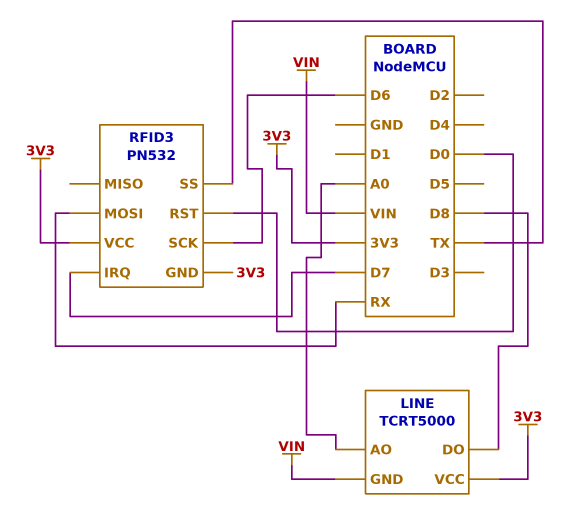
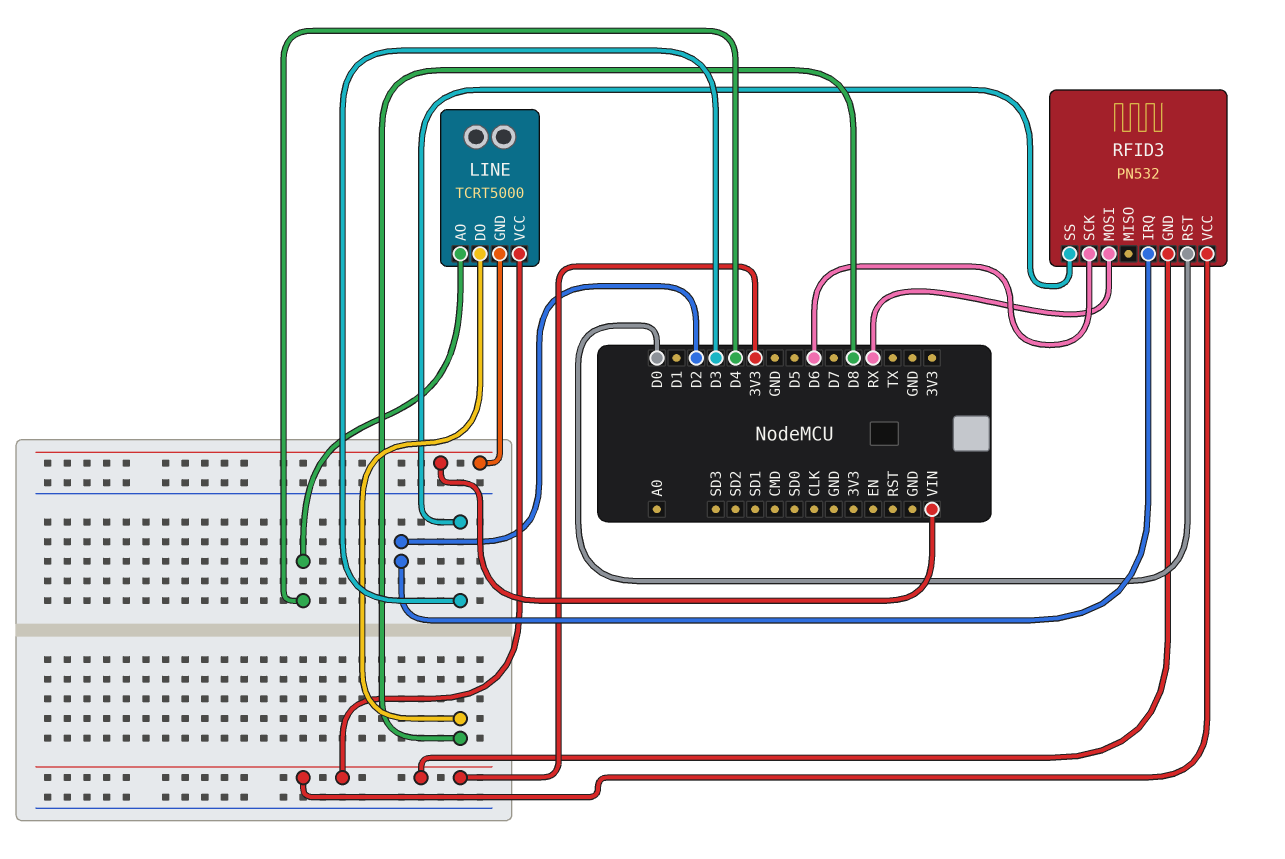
LINE pin AO: A0 -> D4
RFID3 pin IRQ: D7 -> D2
RFID3 pin SS: TX -> D3

